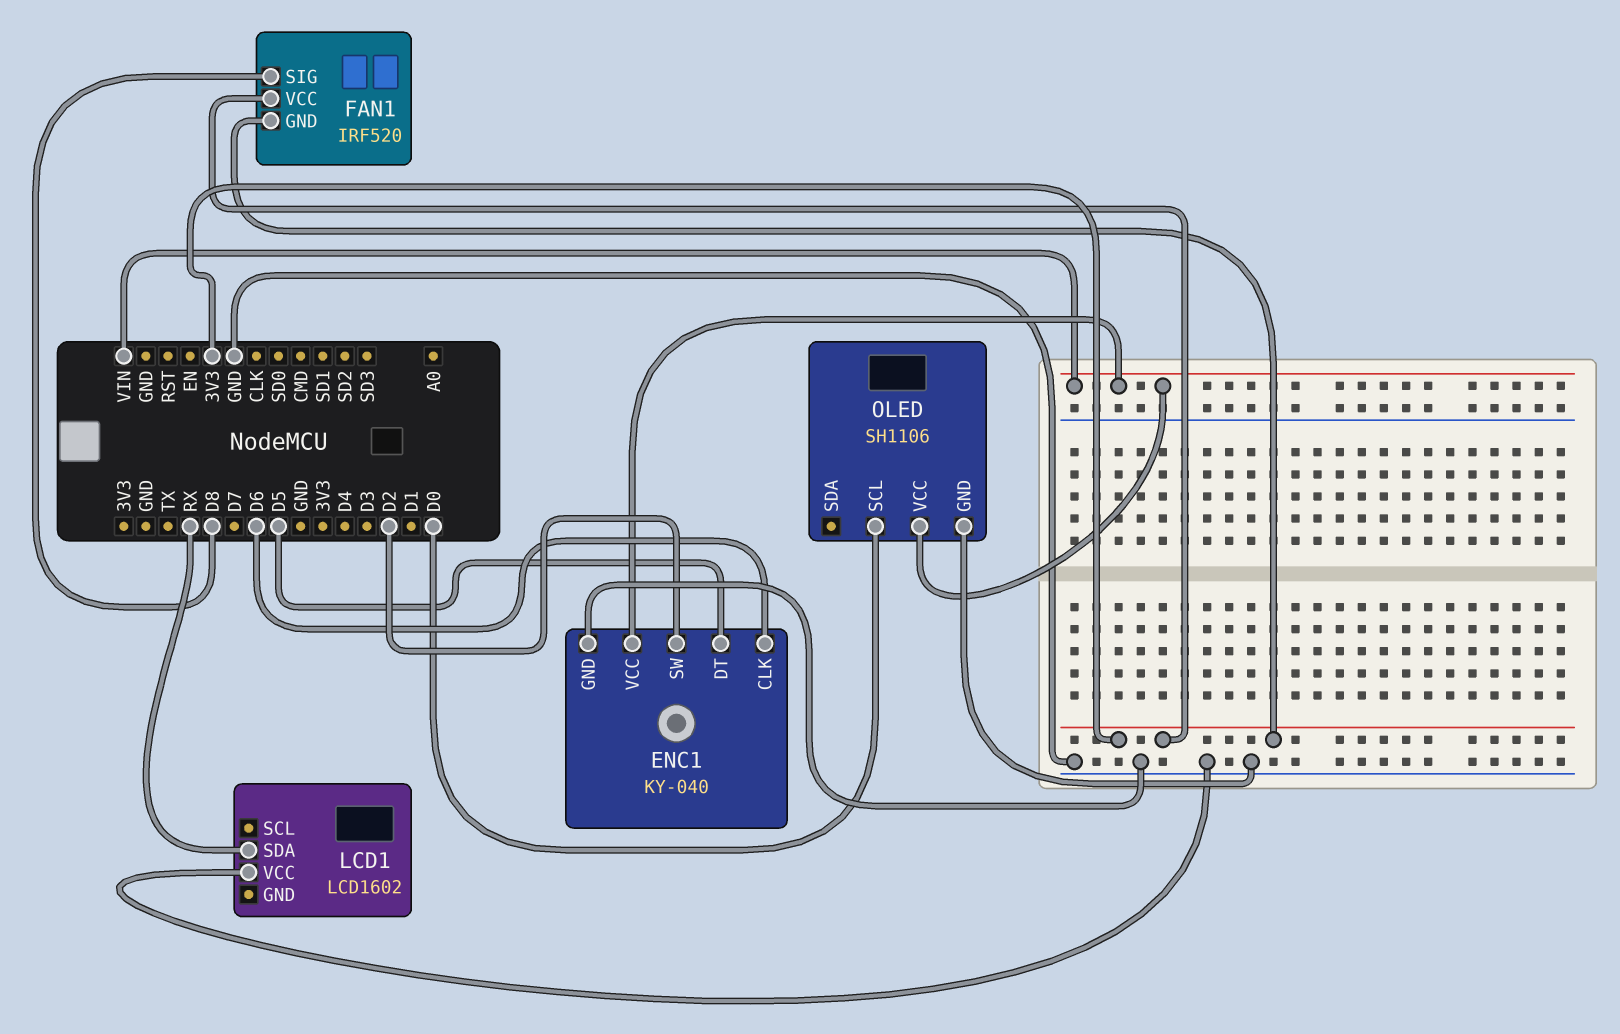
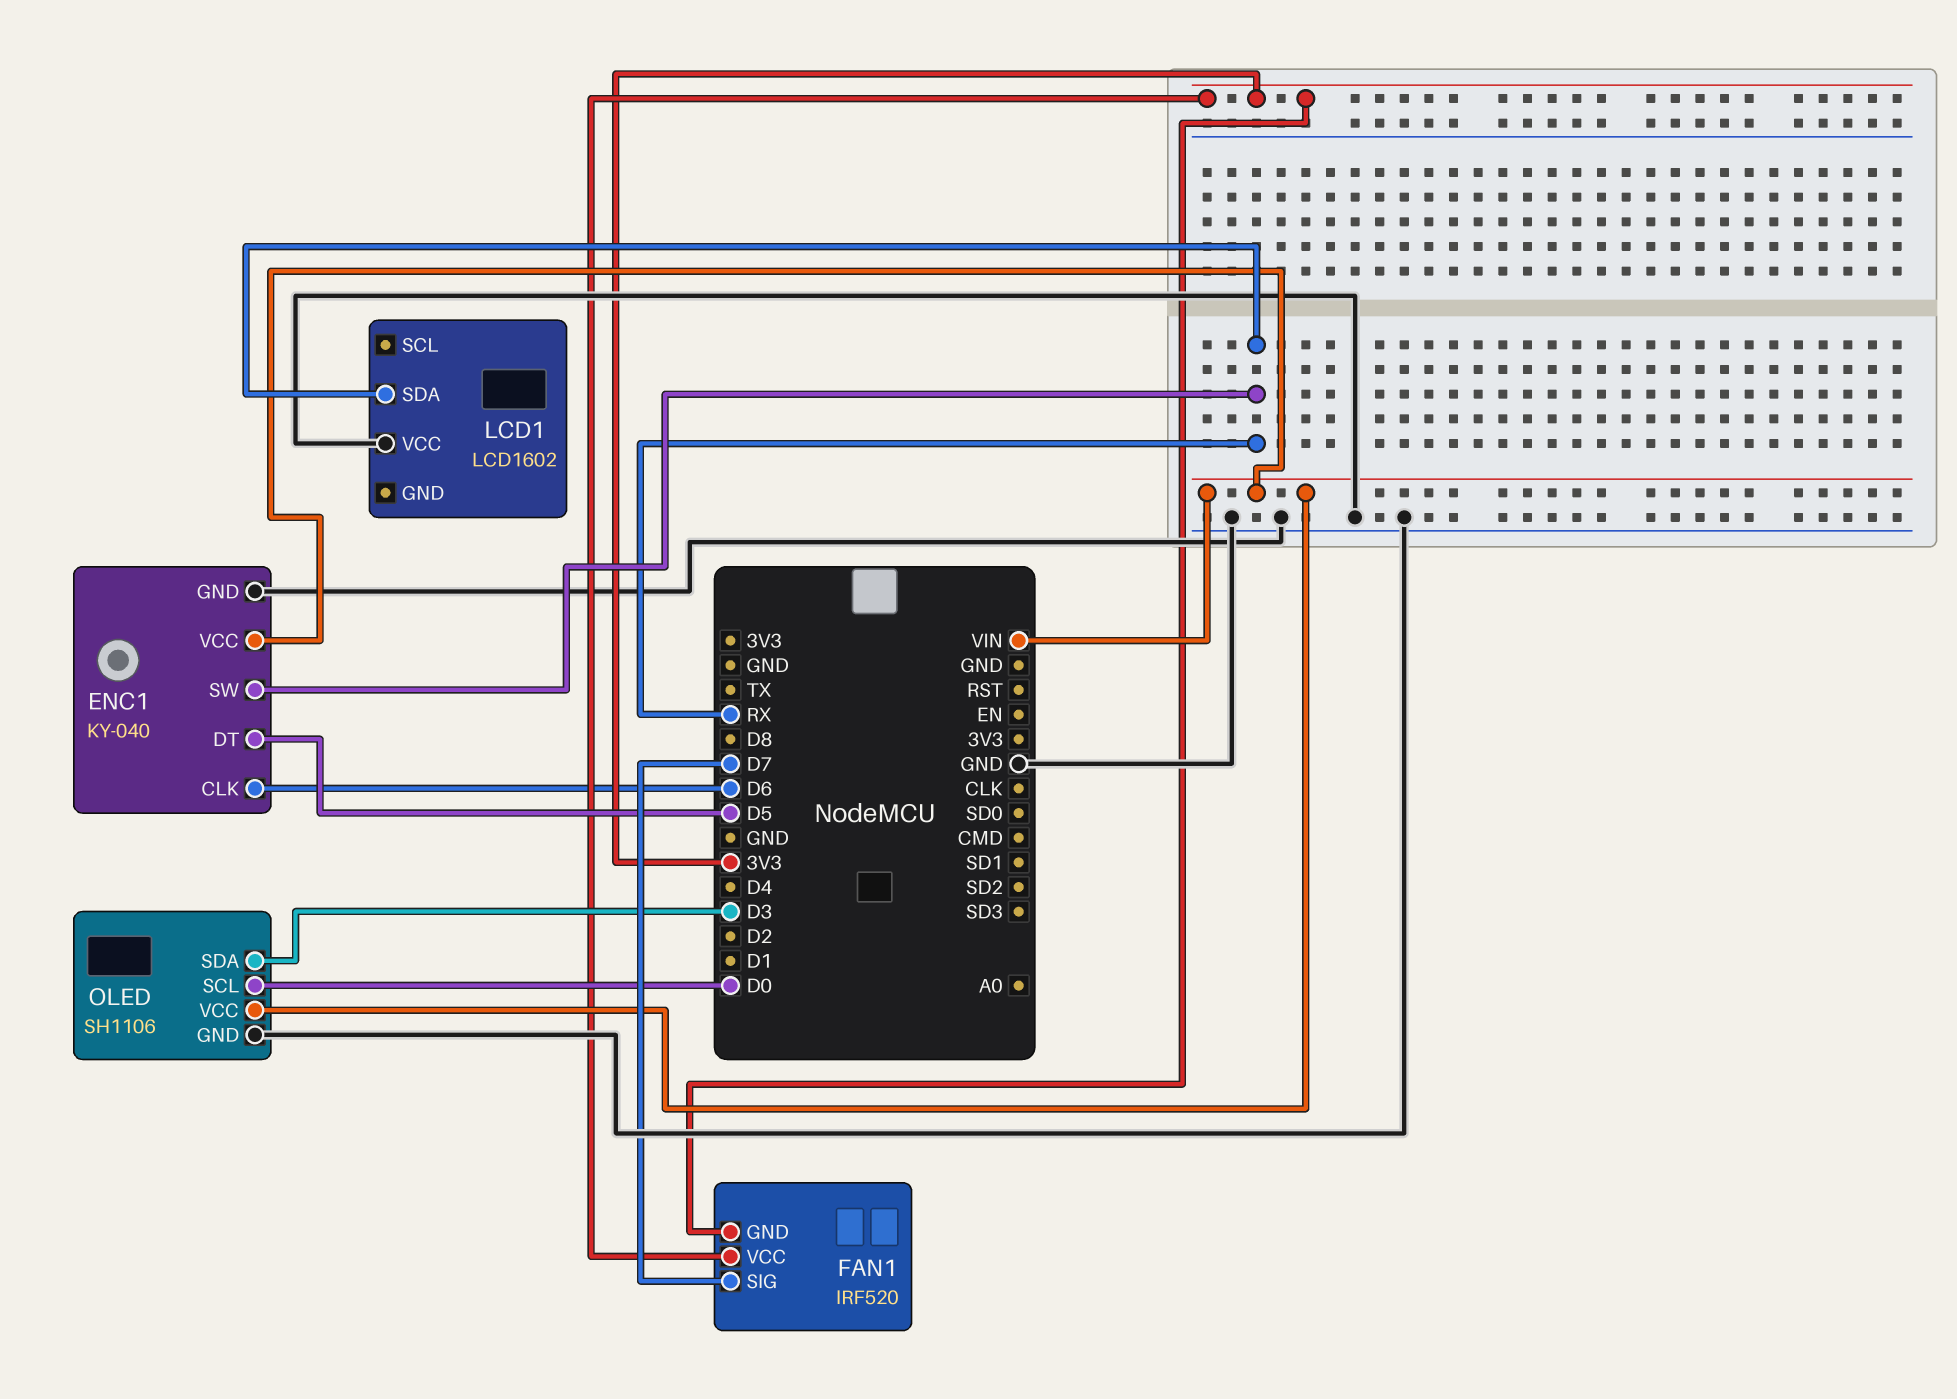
ENC1 pin SW: D2 -> RX
FAN1 pin SIG: D8 -> D7
OLED pin SDA: none -> D3

